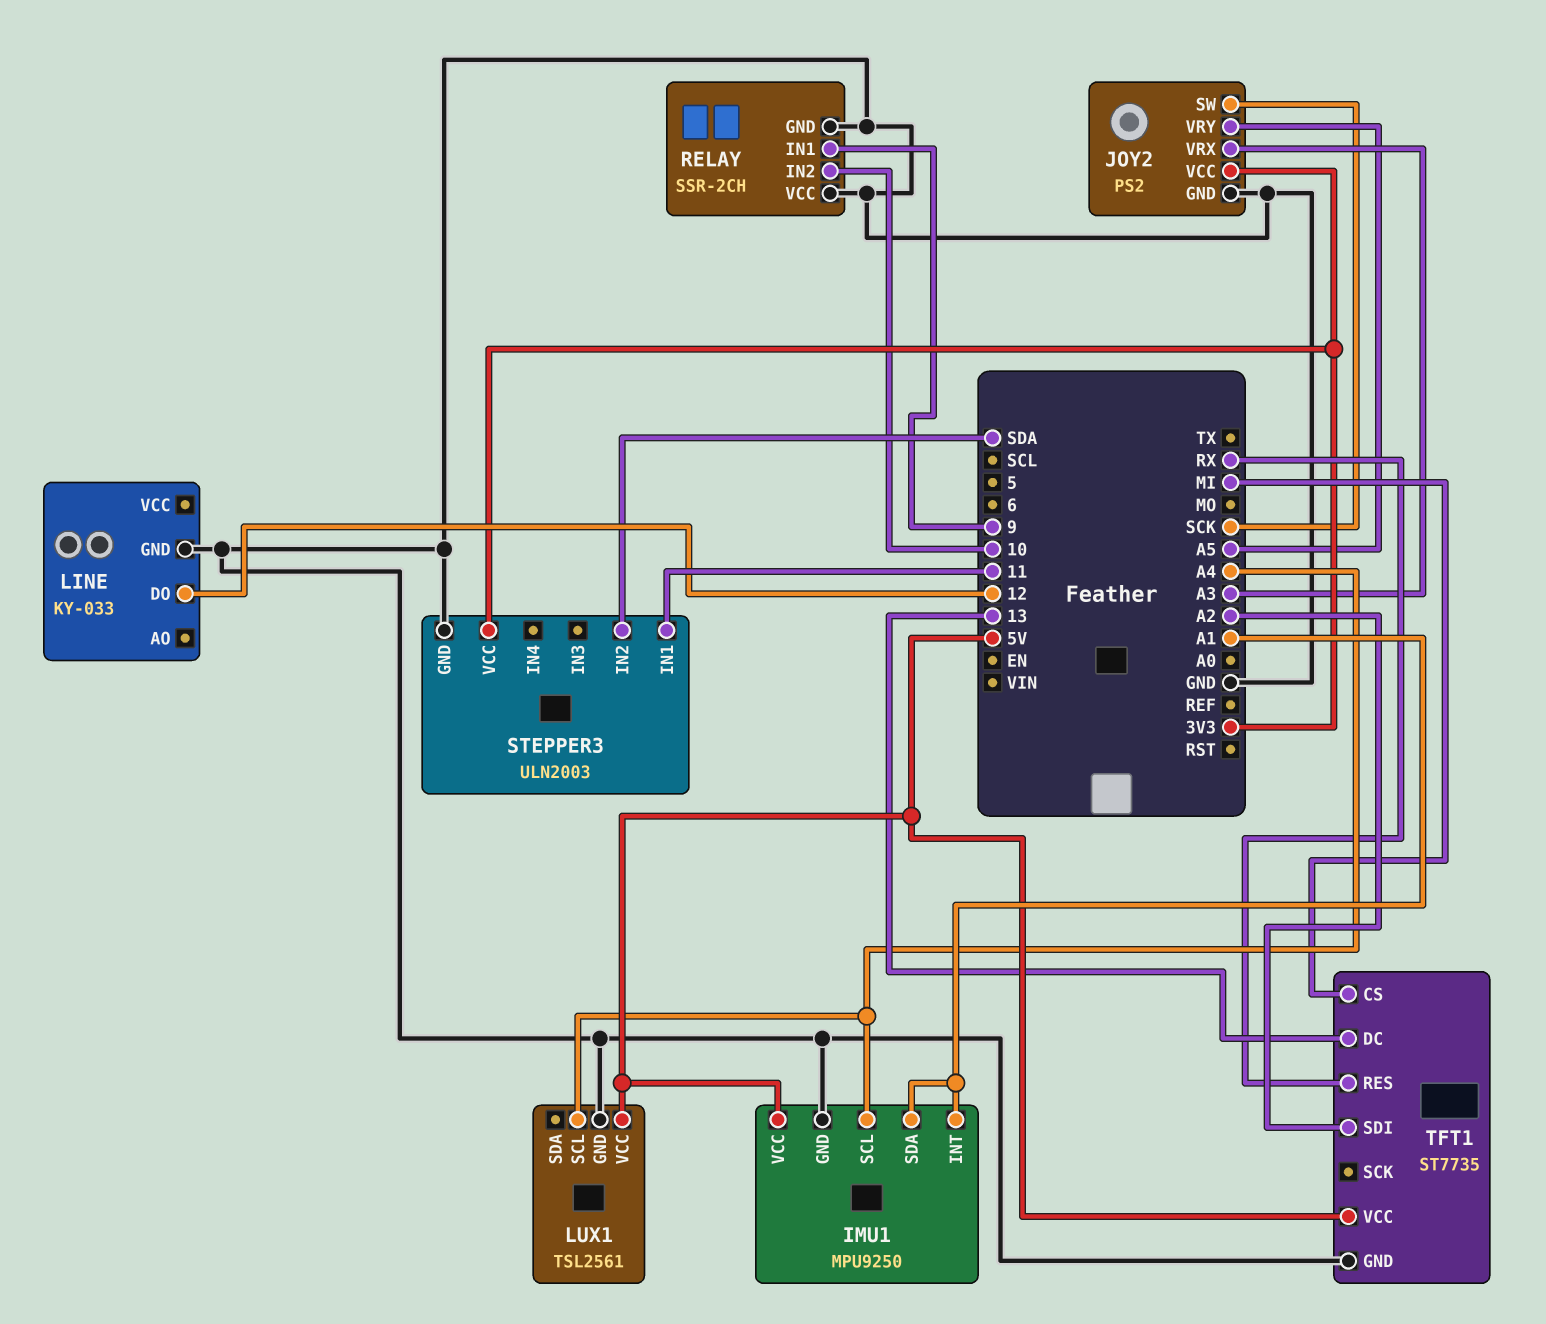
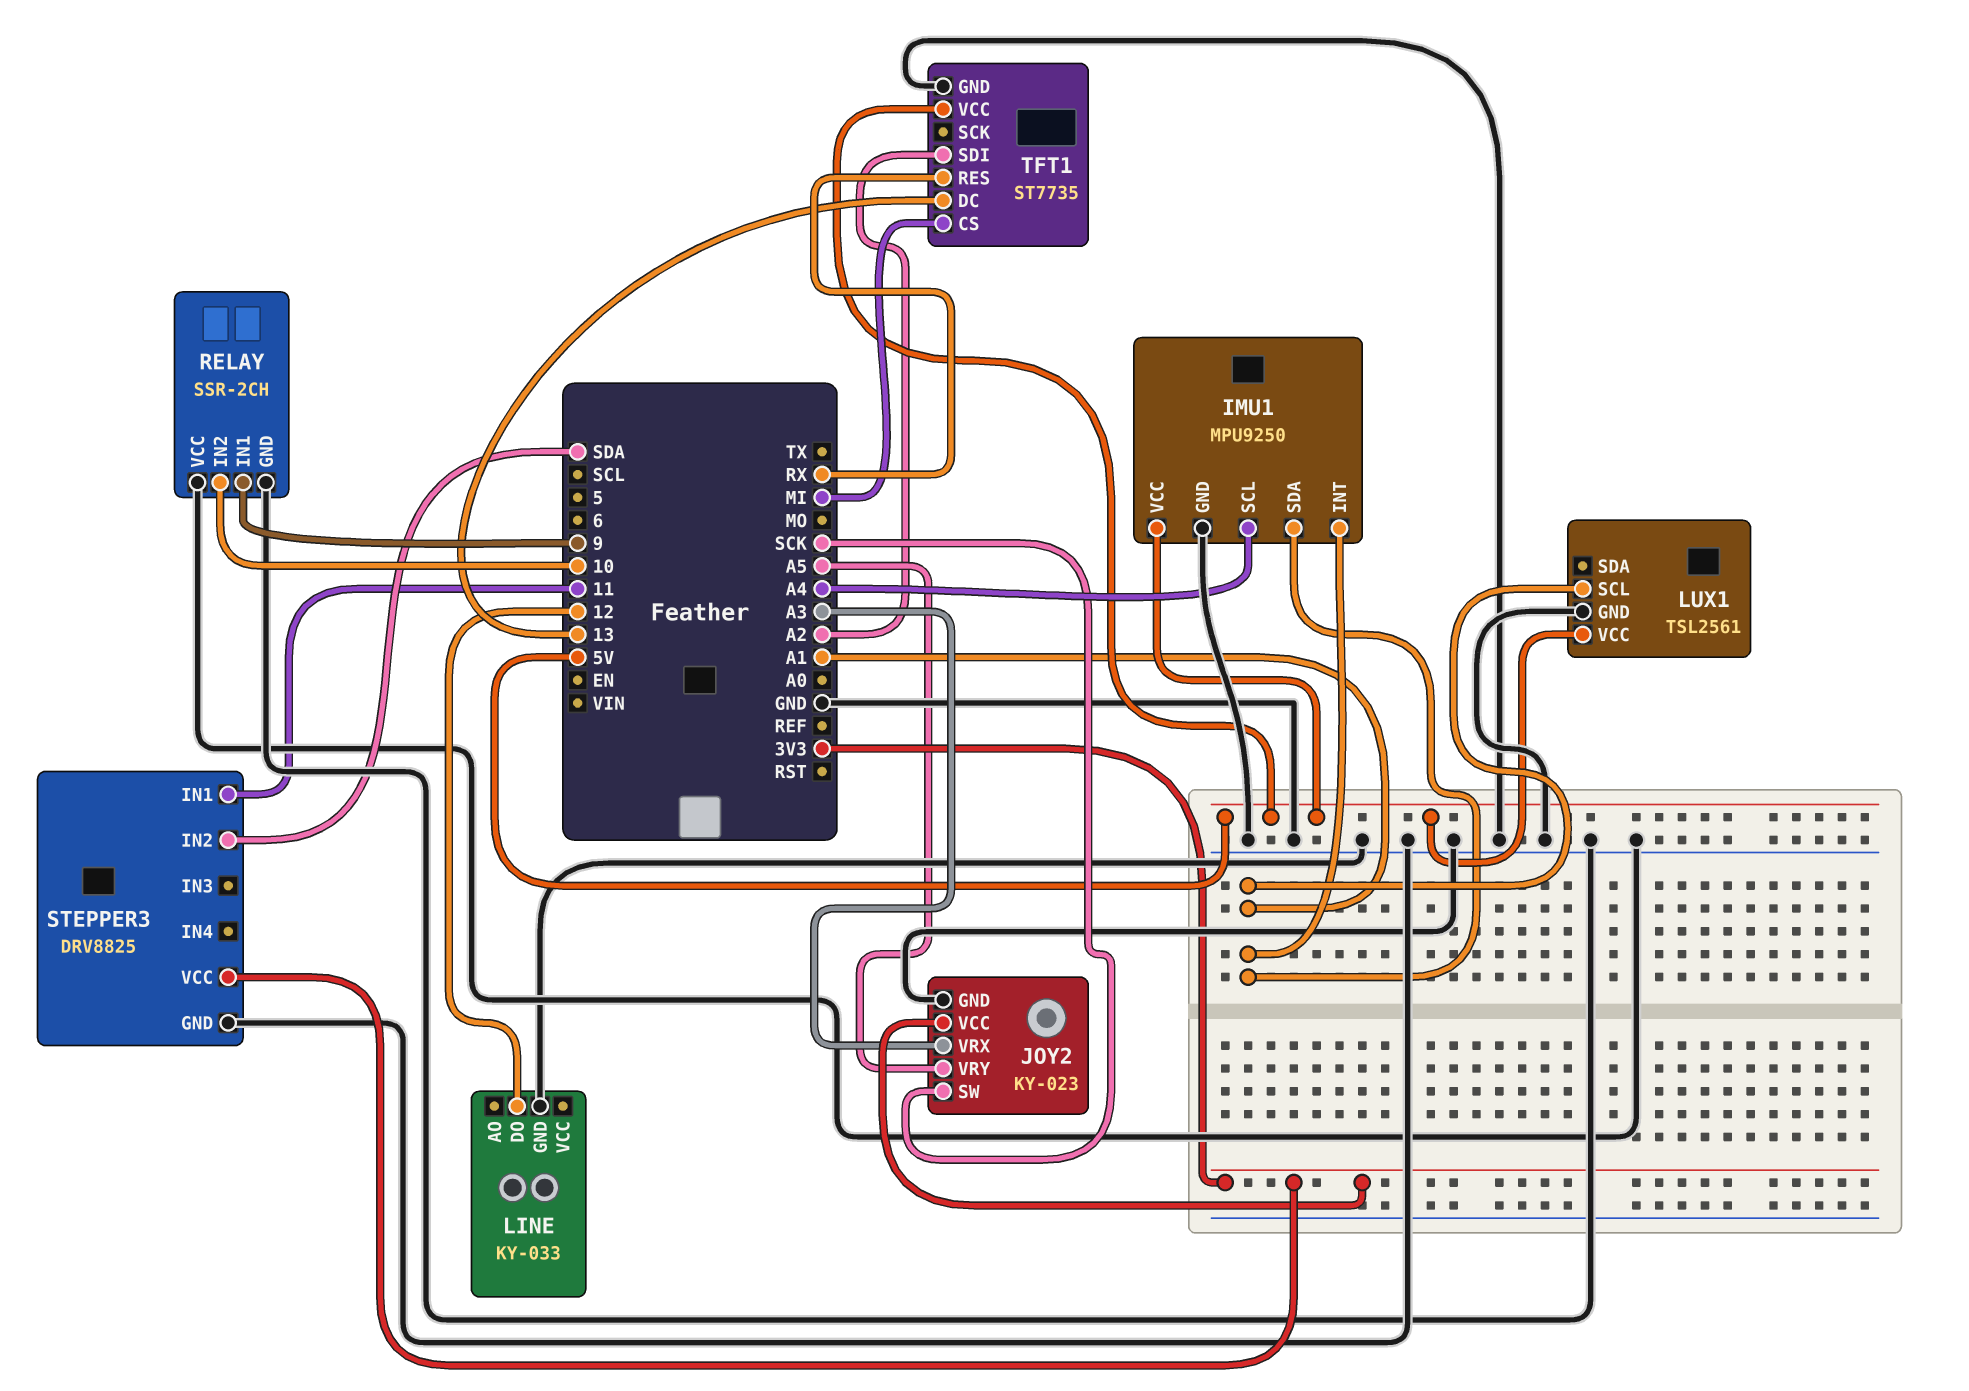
JOY2: PS2 -> KY-023
LUX1 pin SCL: A4 -> A1
STEPPER3: ULN2003 -> DRV8825

